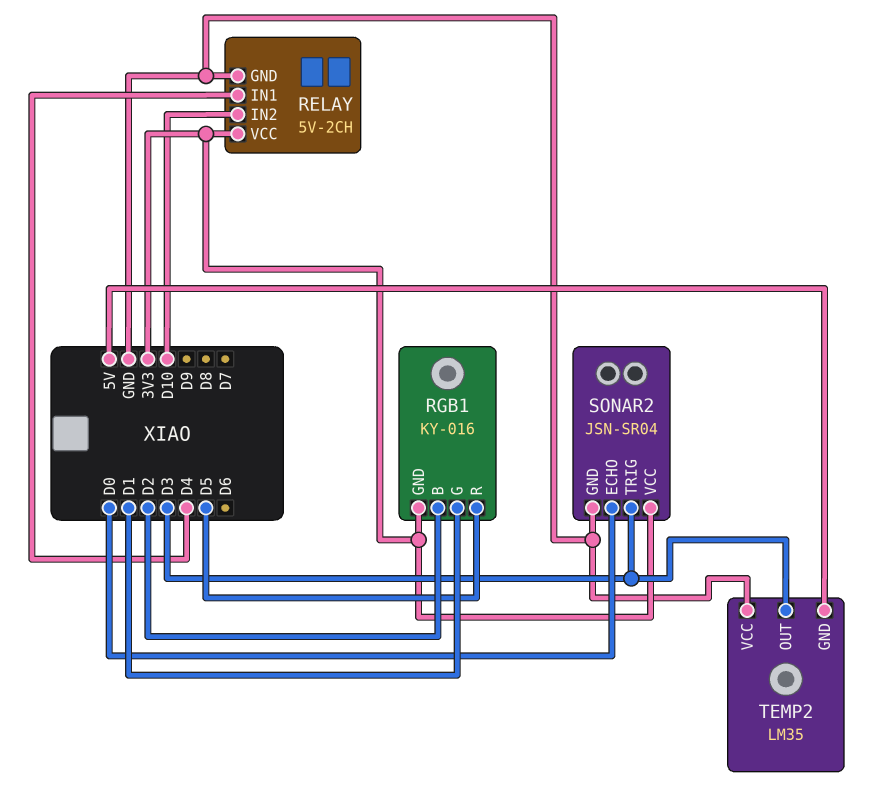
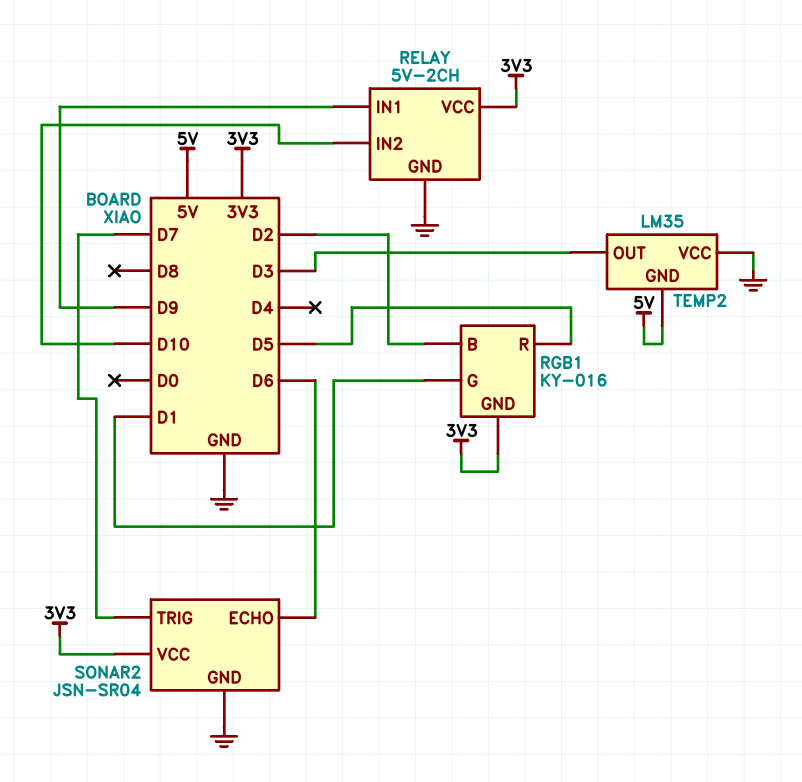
RELAY pin IN1: D4 -> D9
SONAR2 pin ECHO: D0 -> D6
SONAR2 pin TRIG: D3 -> D7

